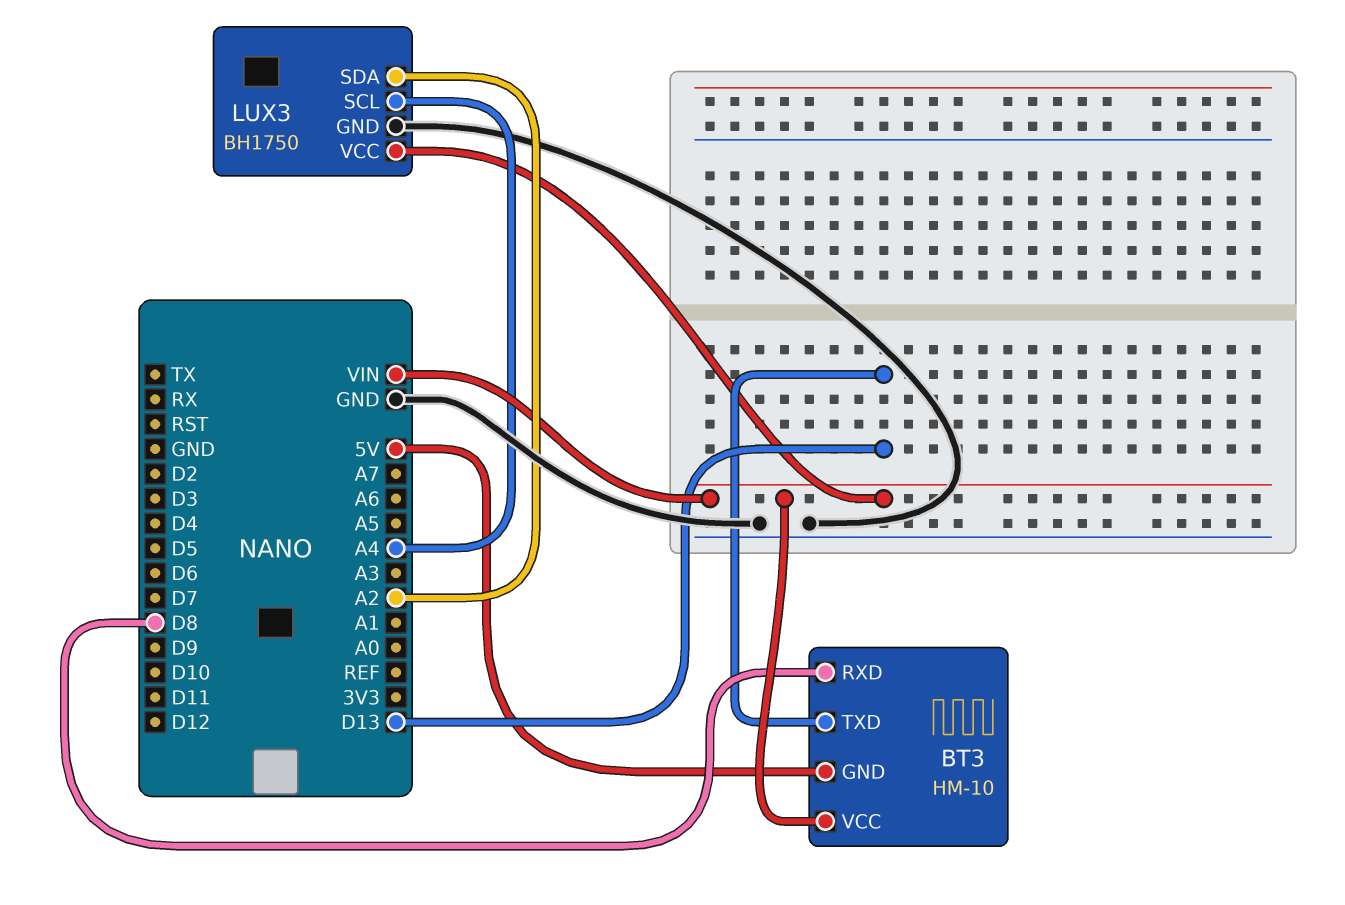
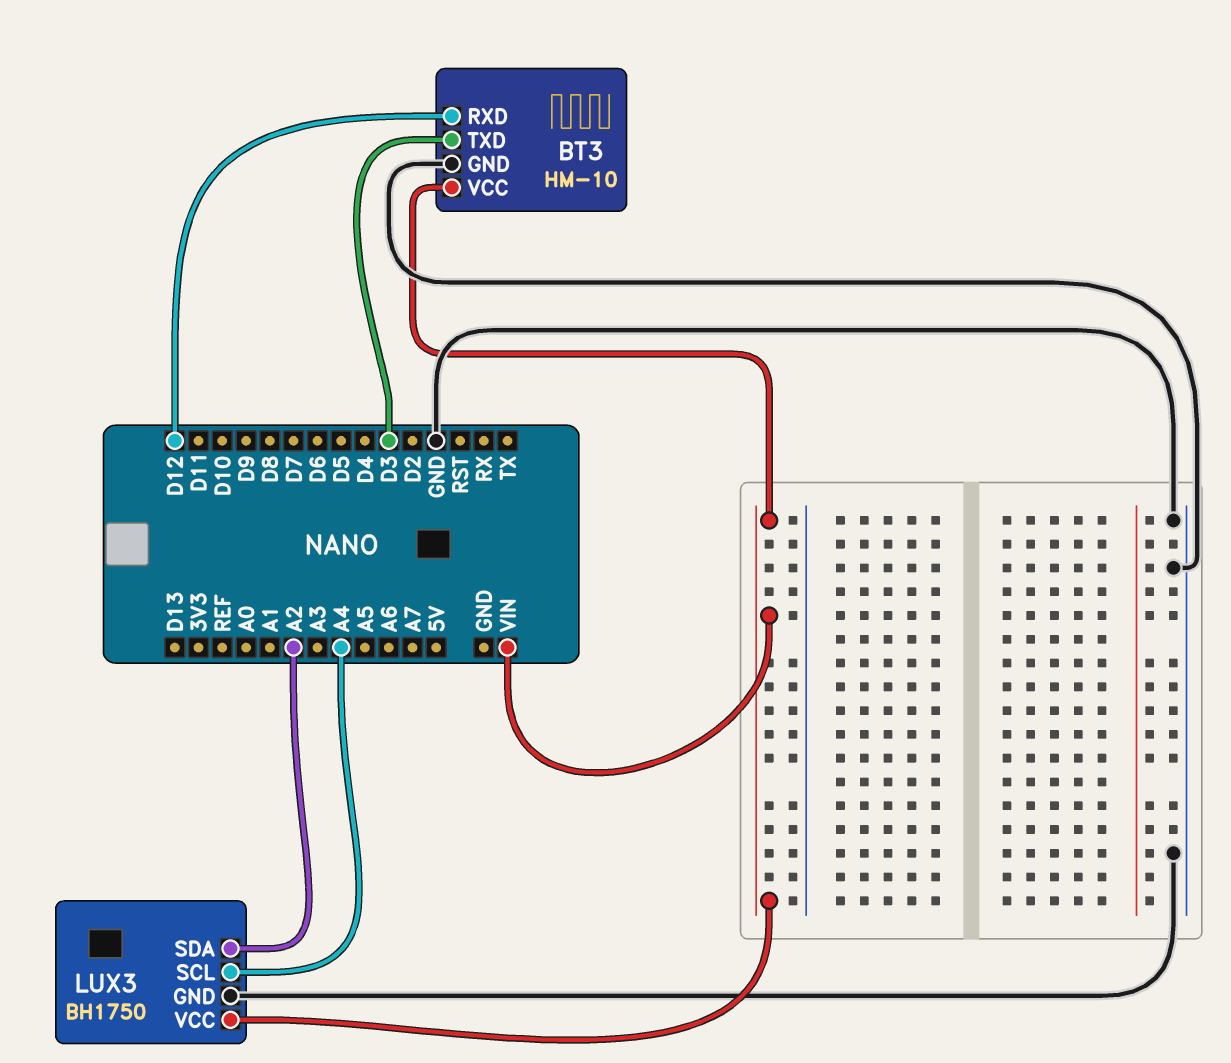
BT3 pin GND: 5V -> GND
BT3 pin RXD: D8 -> D12
BT3 pin TXD: D13 -> D3

